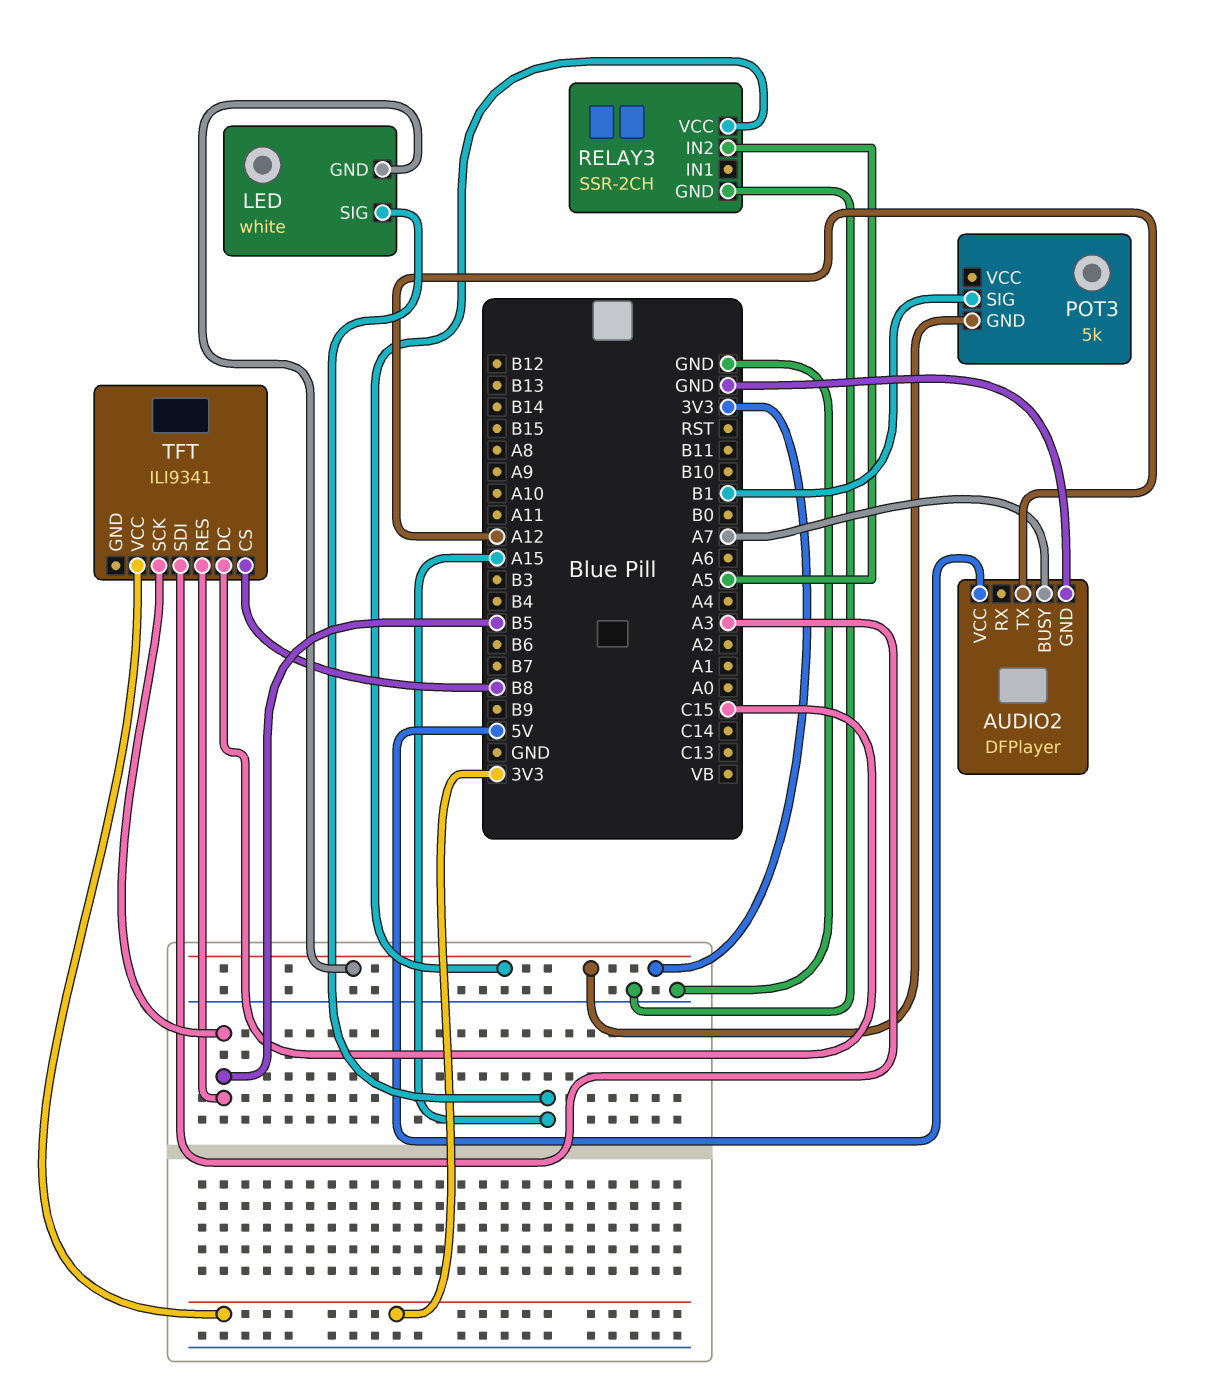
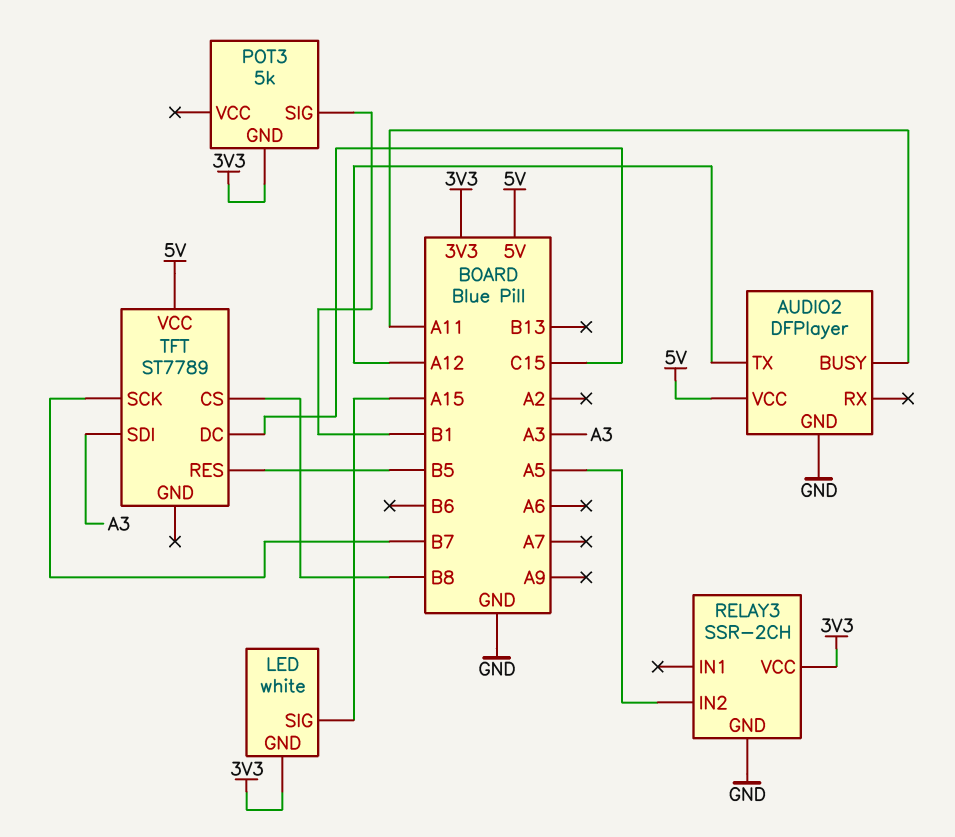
AUDIO2 pin BUSY: A7 -> A11
TFT: ILI9341 -> ST7789
TFT pin SCK: B5 -> B7
TFT pin VCC: 3V3 -> 5V

